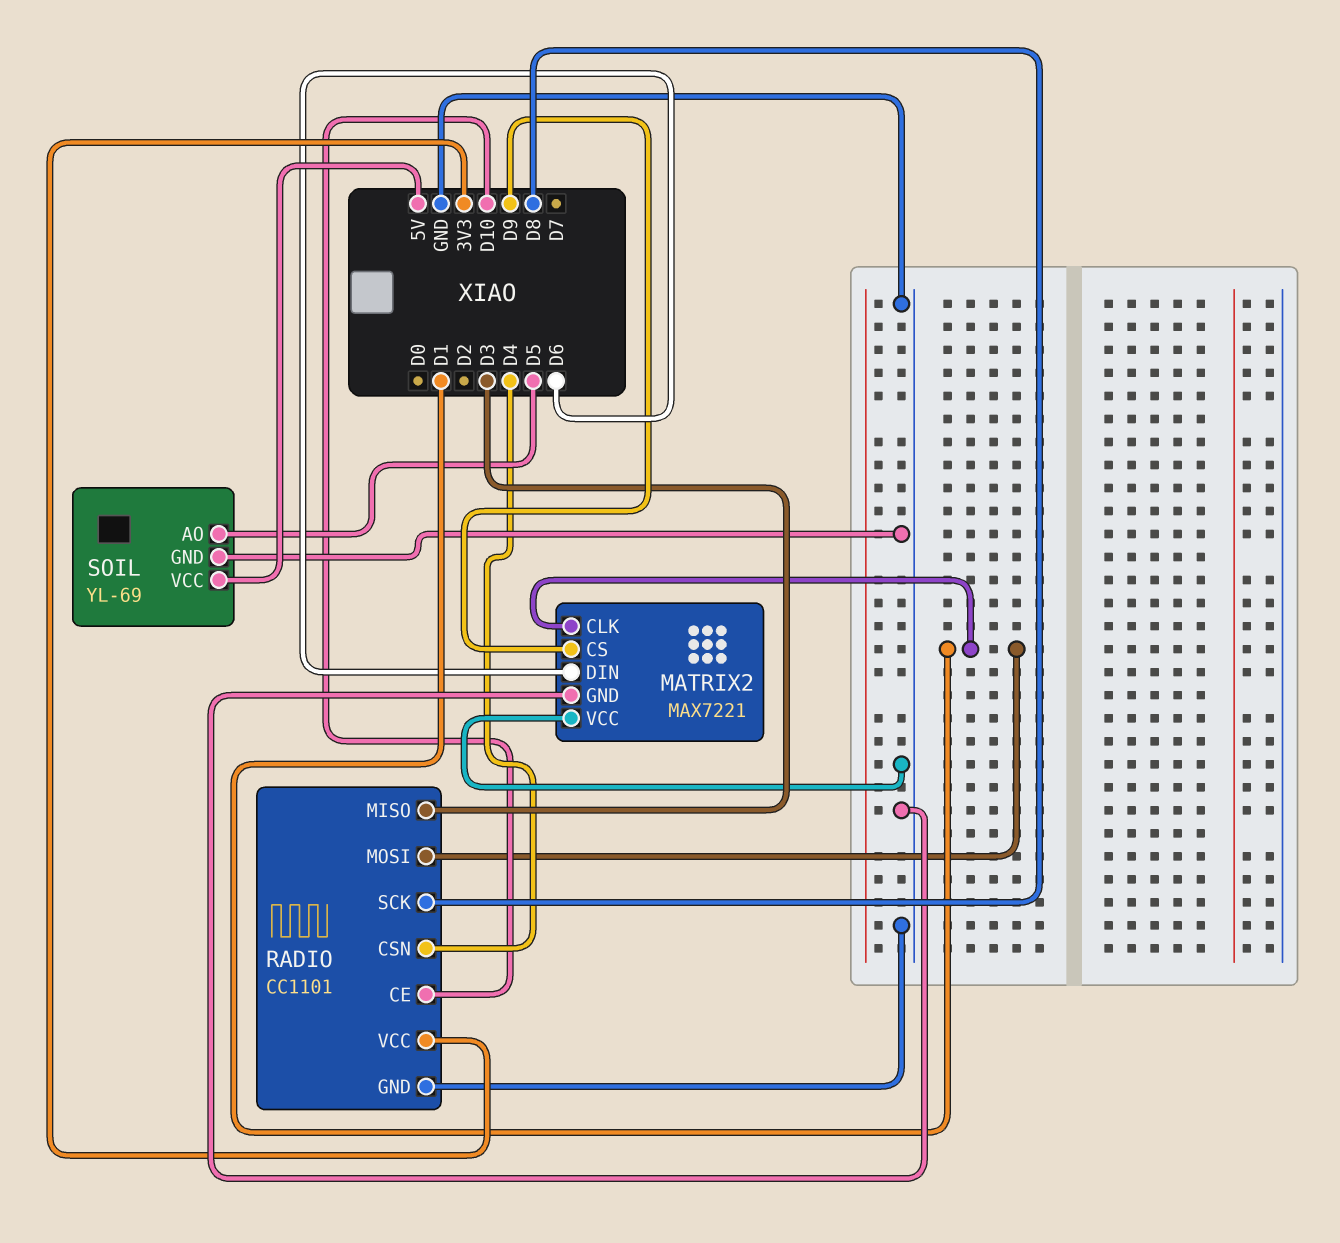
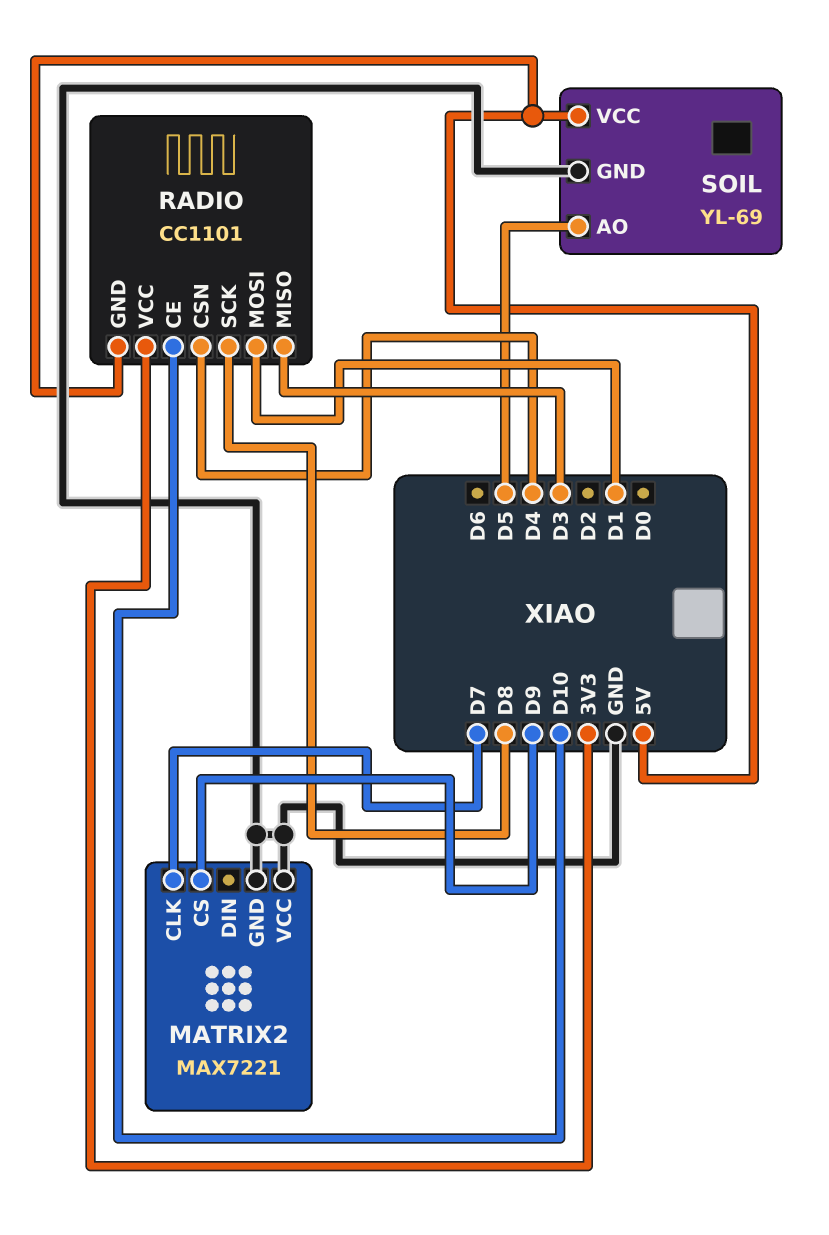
MATRIX2 pin CLK: D1 -> D7
MATRIX2 pin DIN: D6 -> none
RADIO pin GND: GND -> 5V

